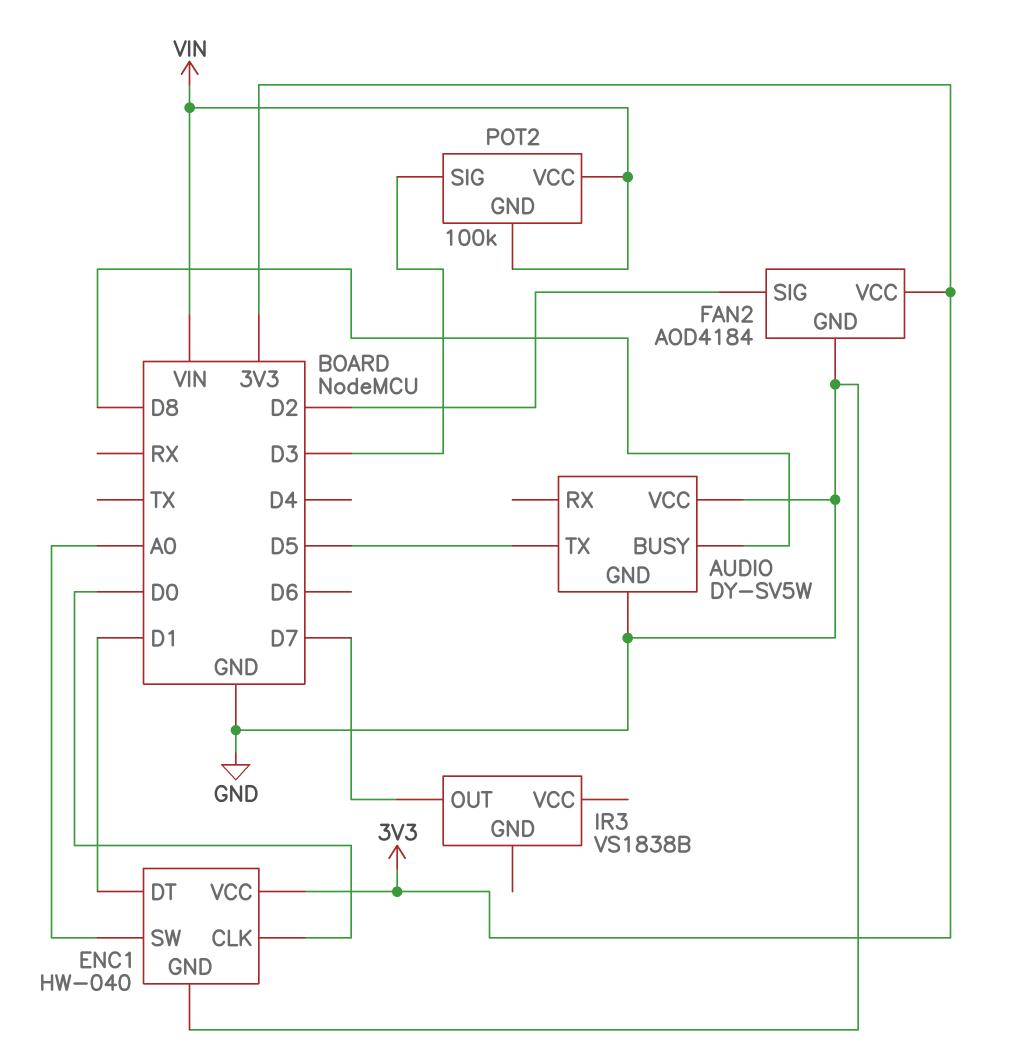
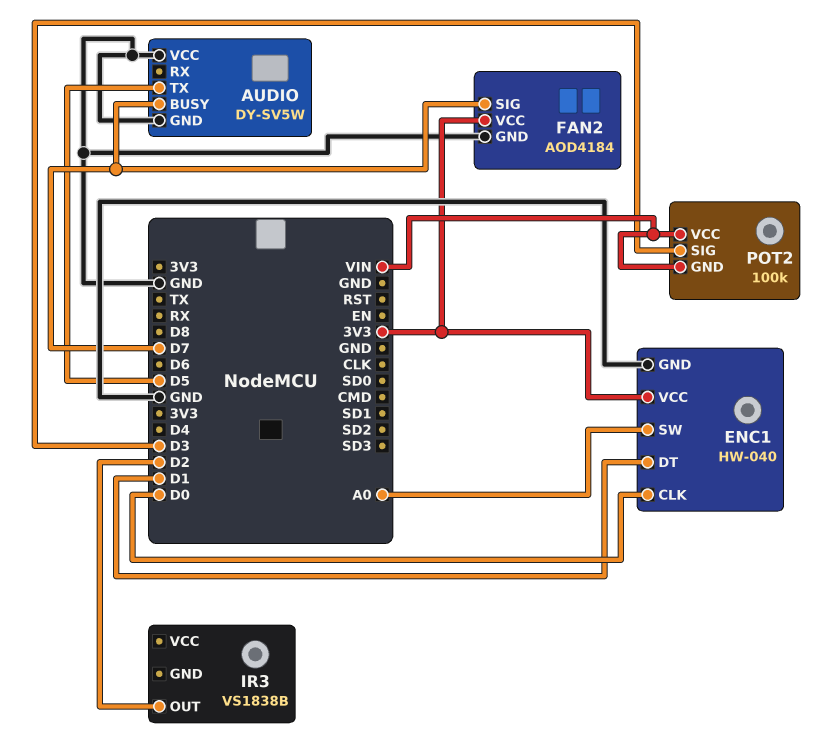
AUDIO pin BUSY: D8 -> D7
FAN2 pin SIG: D2 -> D7
IR3 pin OUT: D7 -> D2

